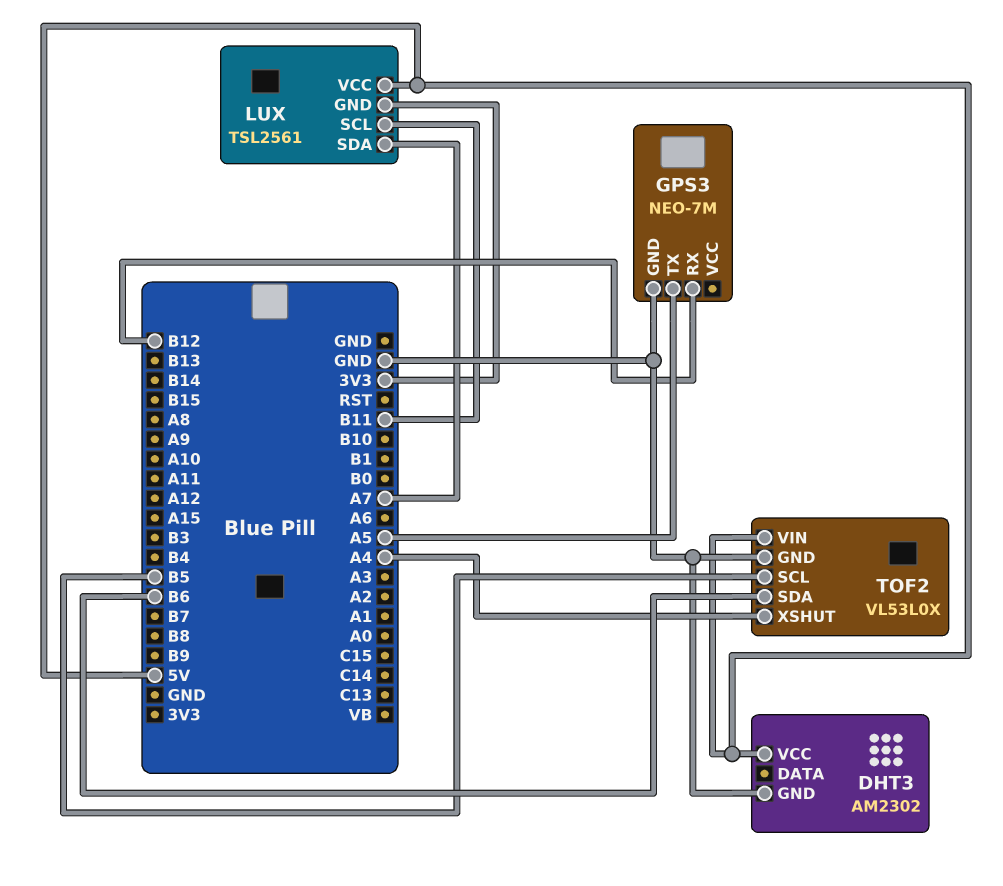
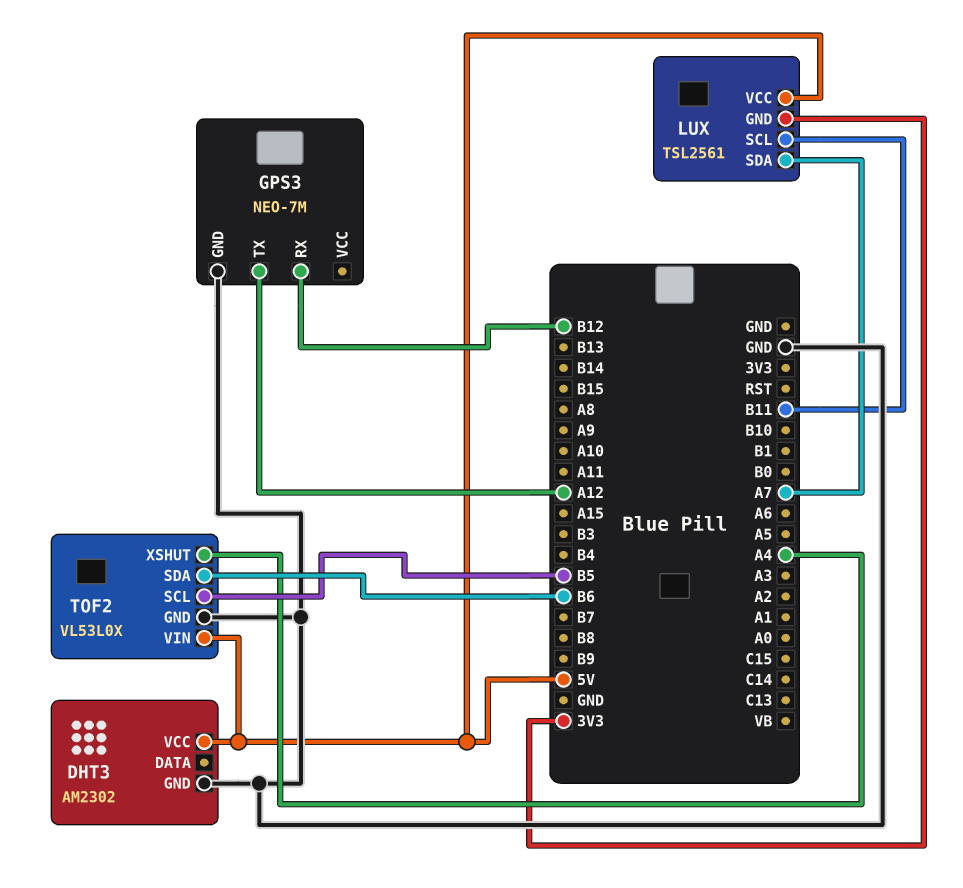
GPS3 pin TX: A5 -> A12

